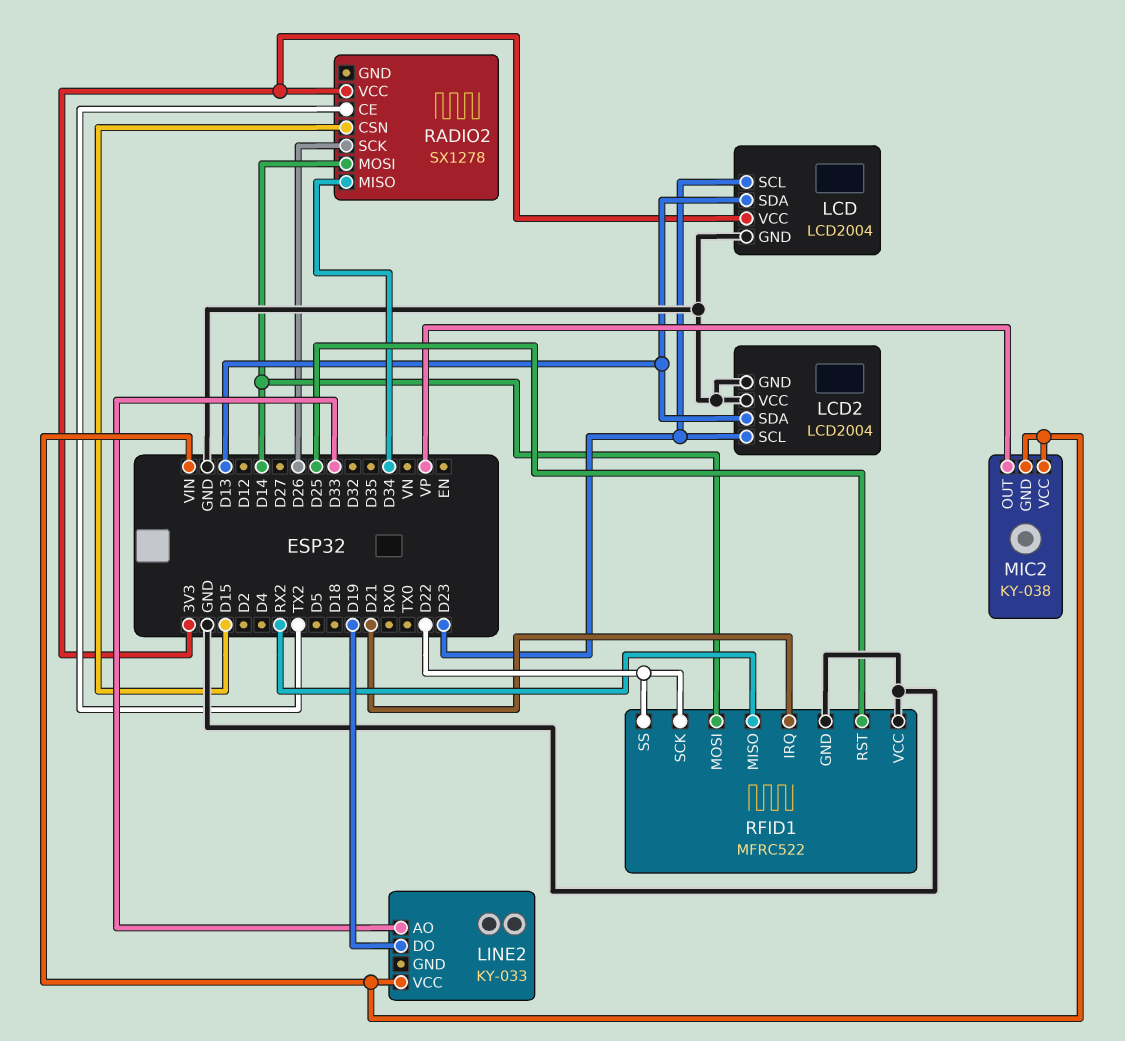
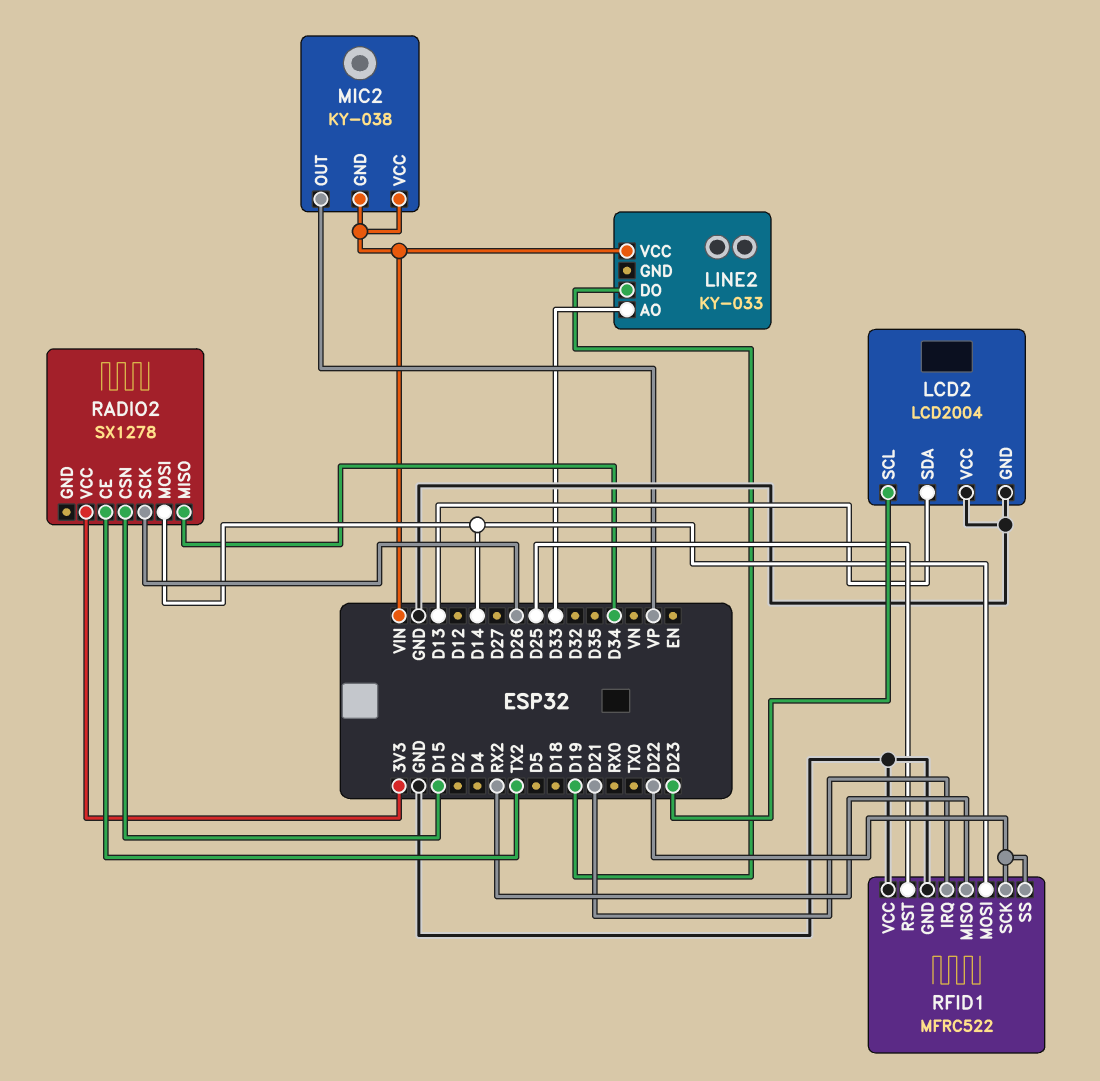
LCD: LCD2004 -> none
LCD pin GND: GND -> none
LCD pin SCL: D23 -> none
LCD pin SDA: D13 -> none
LCD pin VCC: 3V3 -> none

